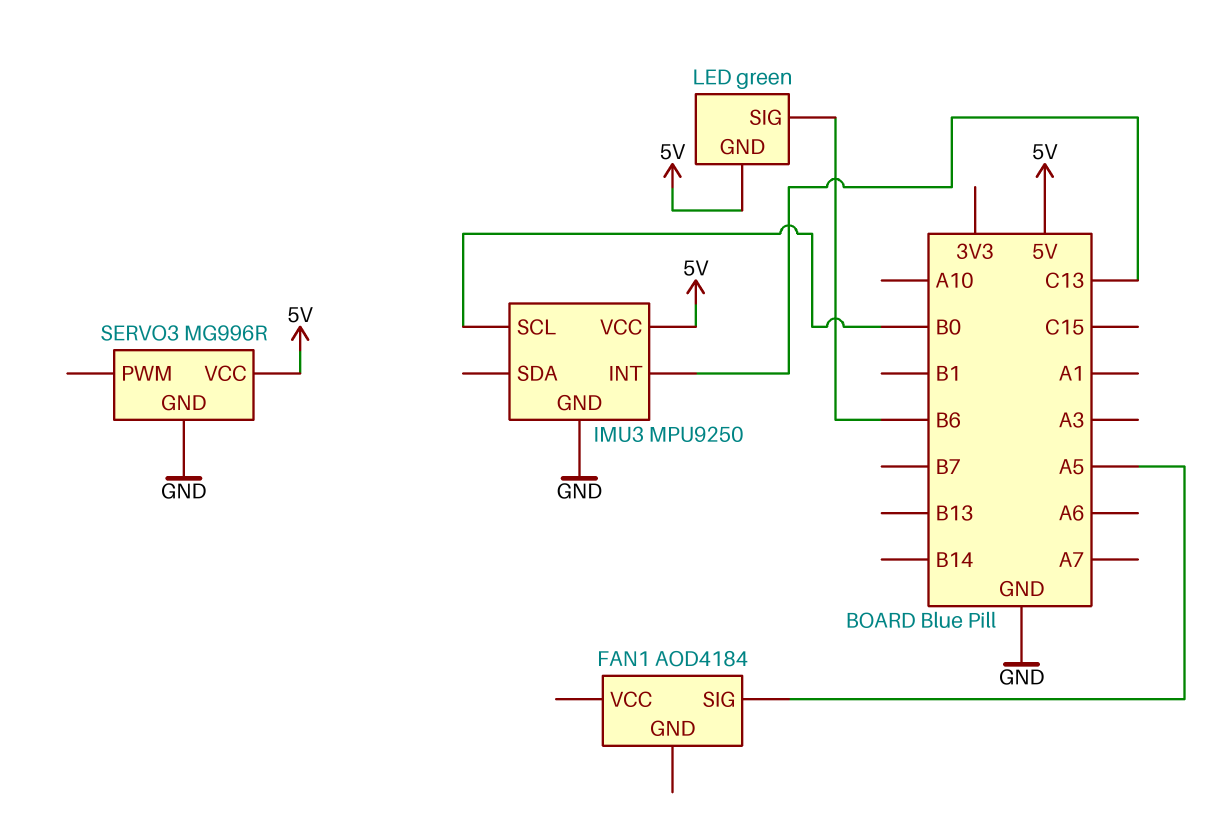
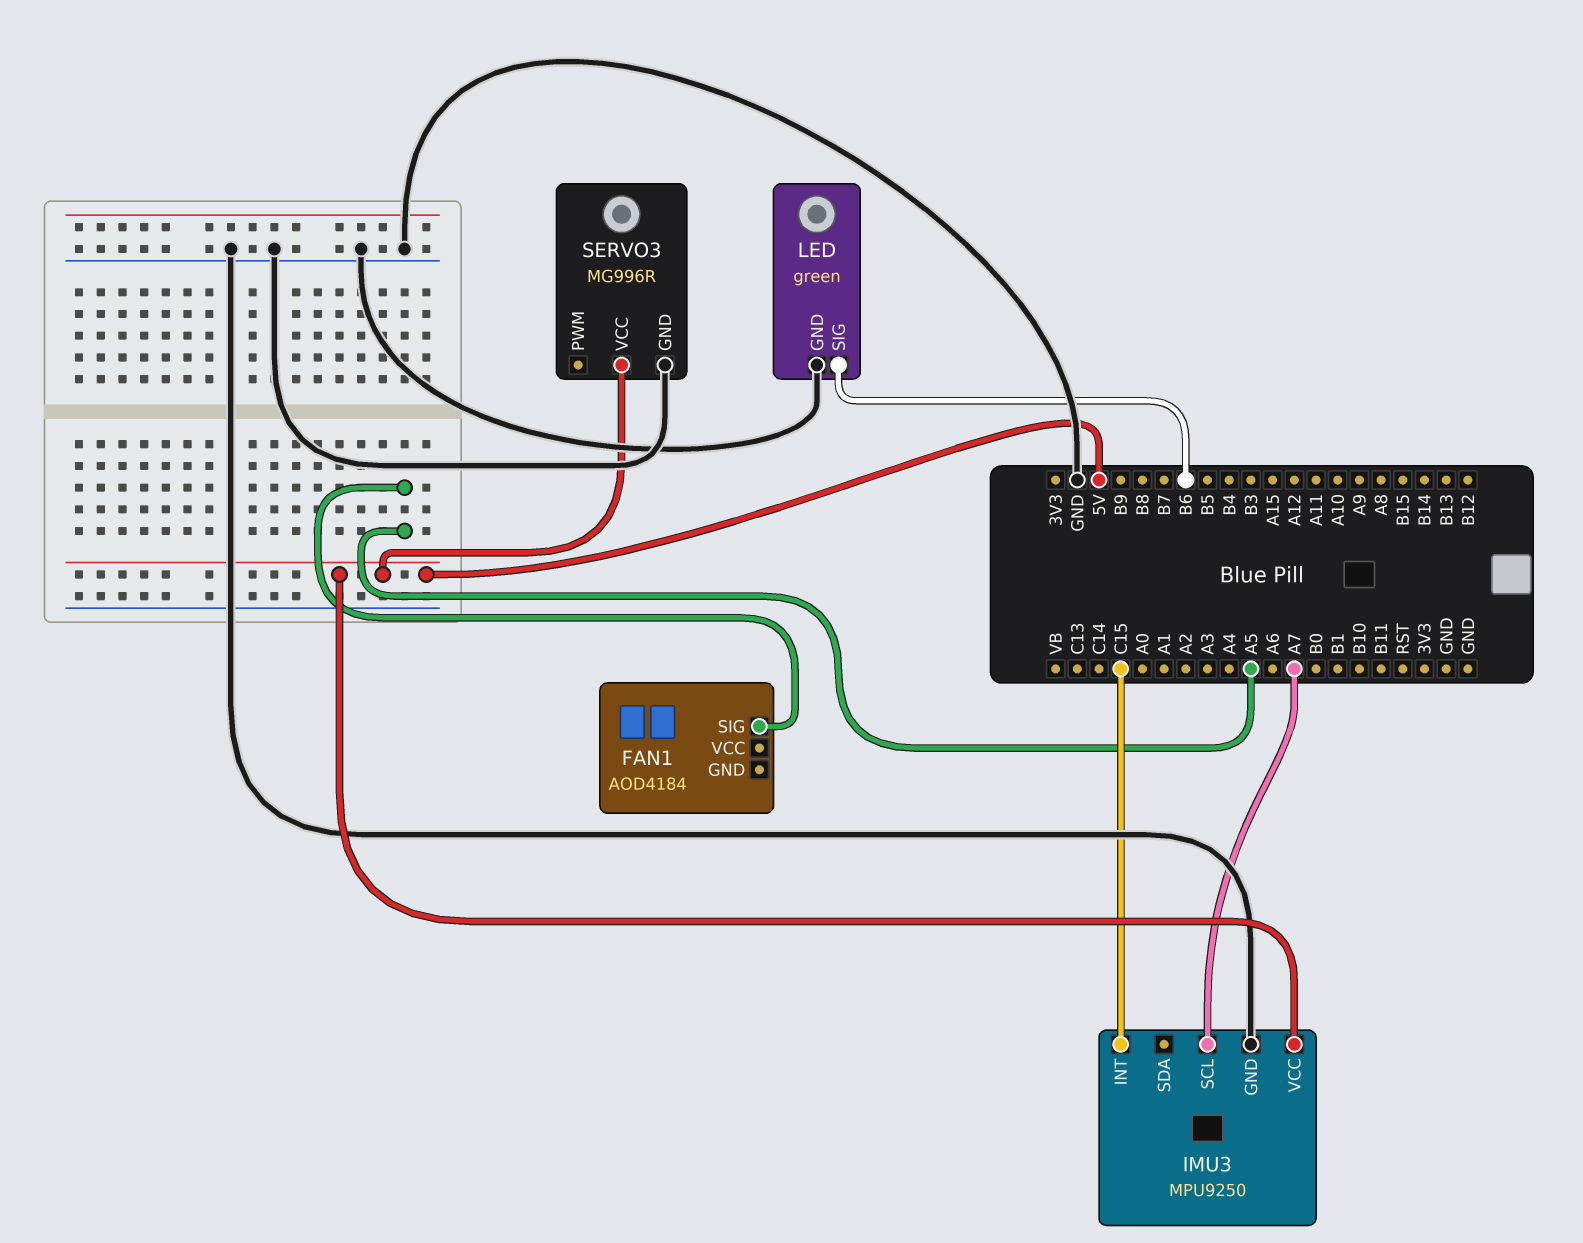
IMU3 pin INT: C13 -> C15
IMU3 pin SCL: B0 -> A7
LED pin GND: 5V -> GND

